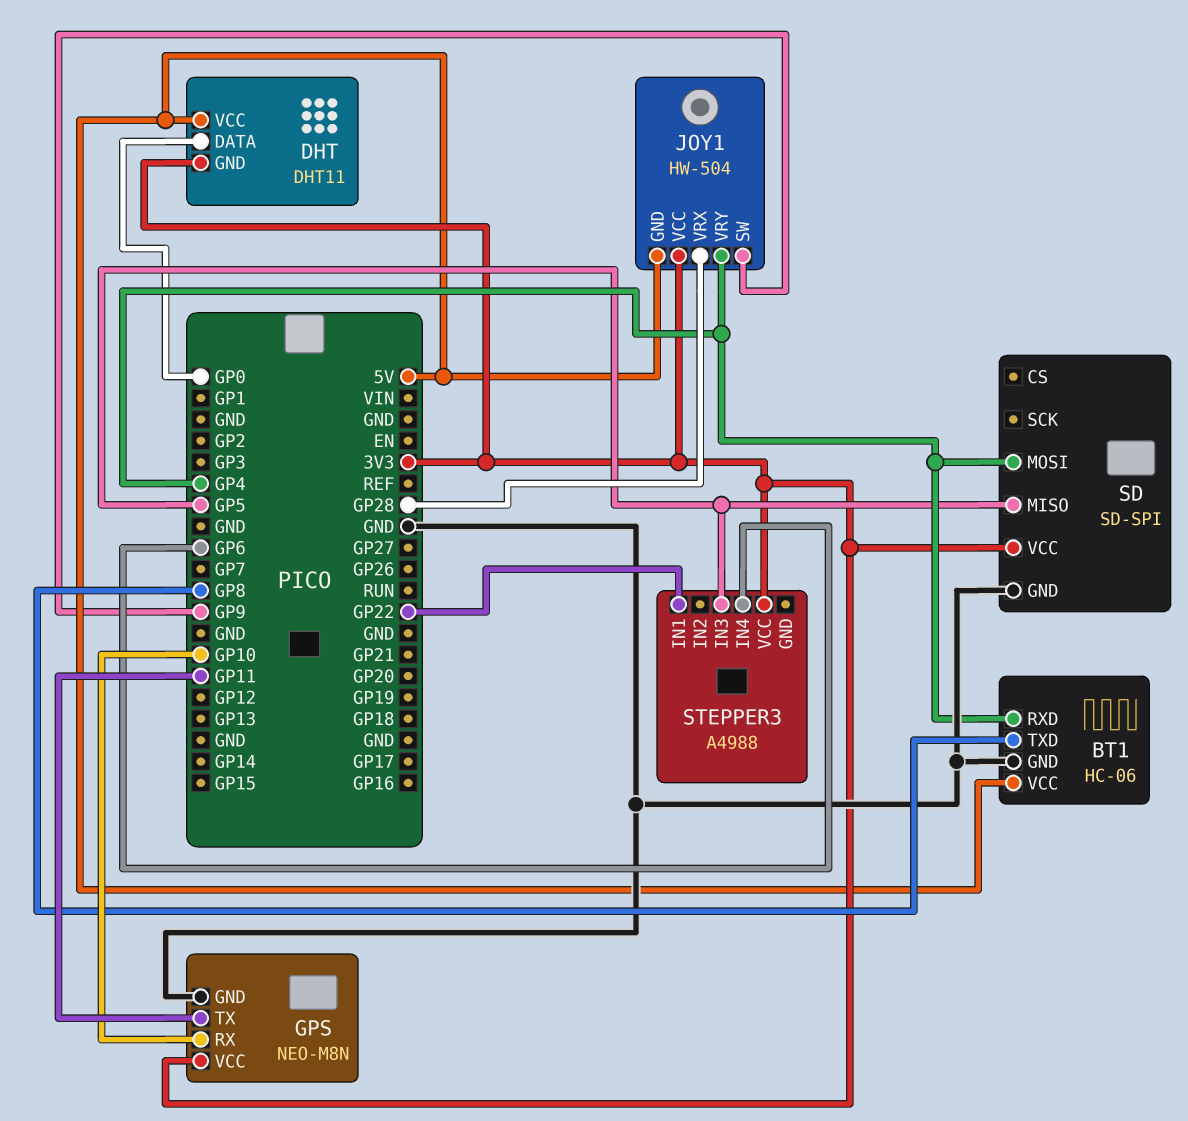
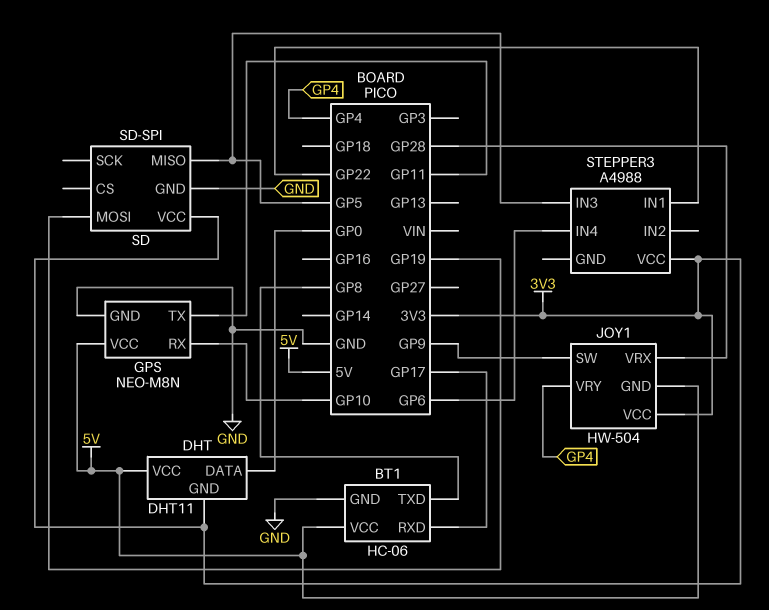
BT1 pin RXD: GP4 -> GP17
GPS pin VCC: 3V3 -> 5V
SD pin MOSI: GP4 -> GP19

